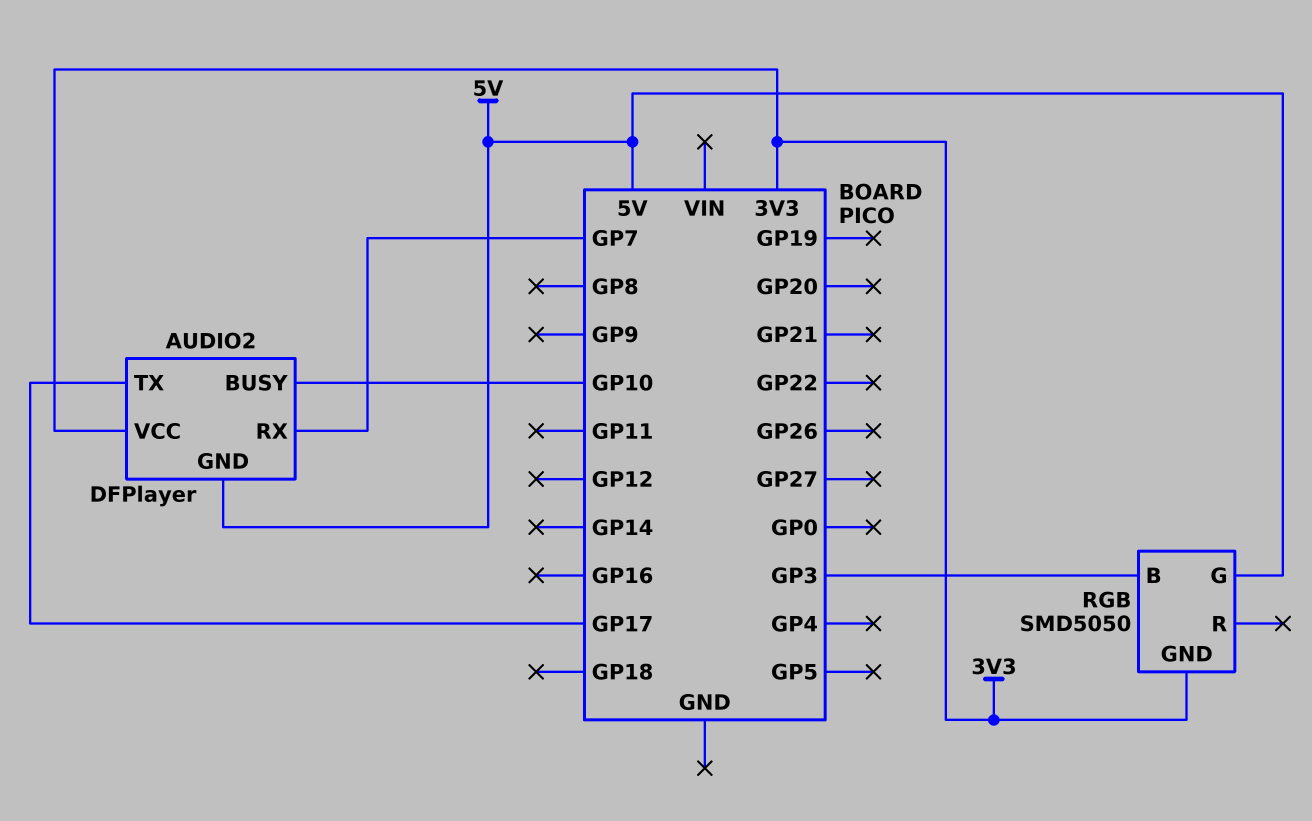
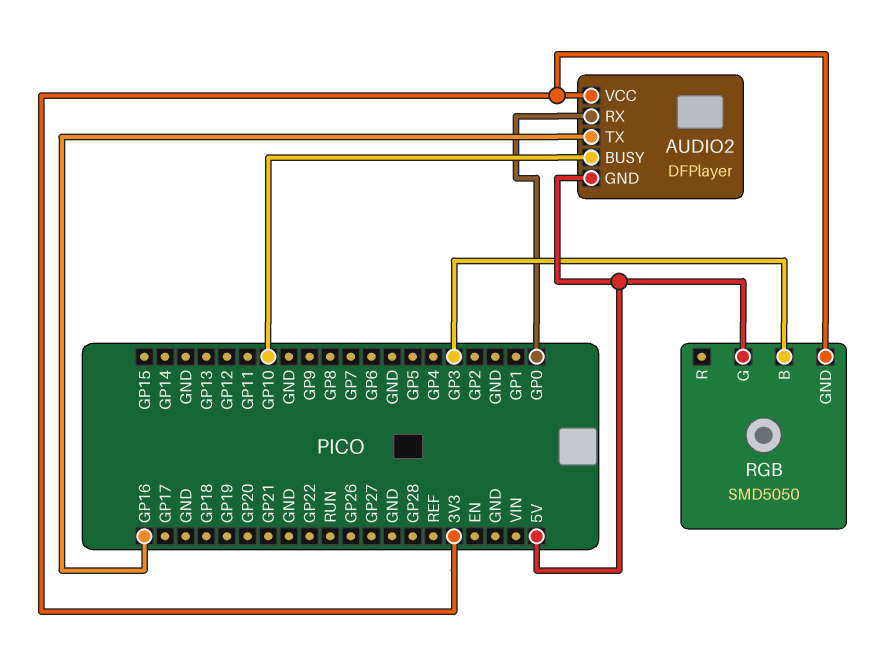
AUDIO2 pin RX: GP7 -> GP0
AUDIO2 pin TX: GP17 -> GP16

